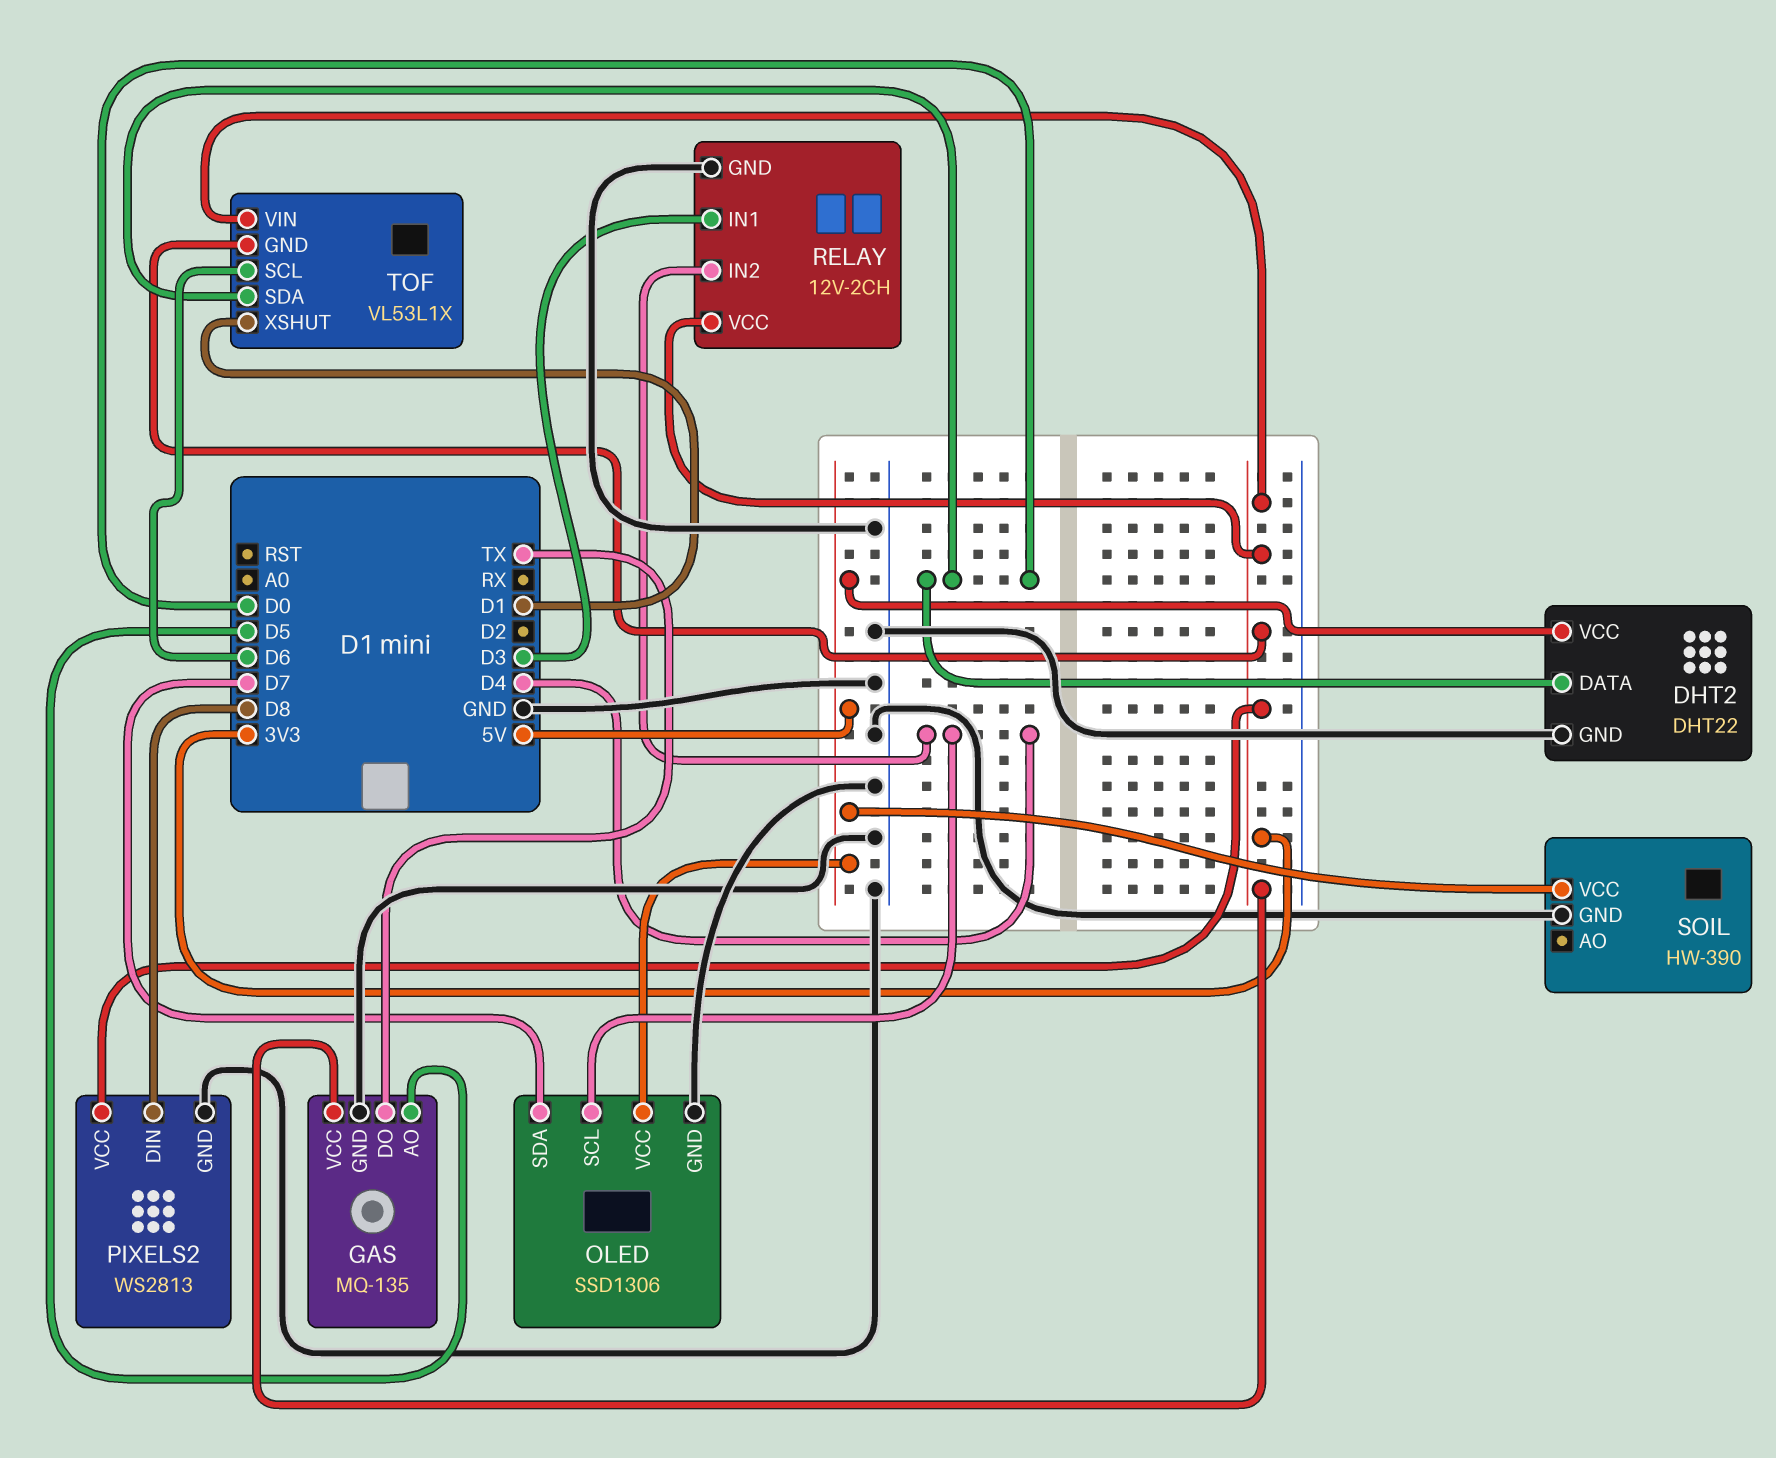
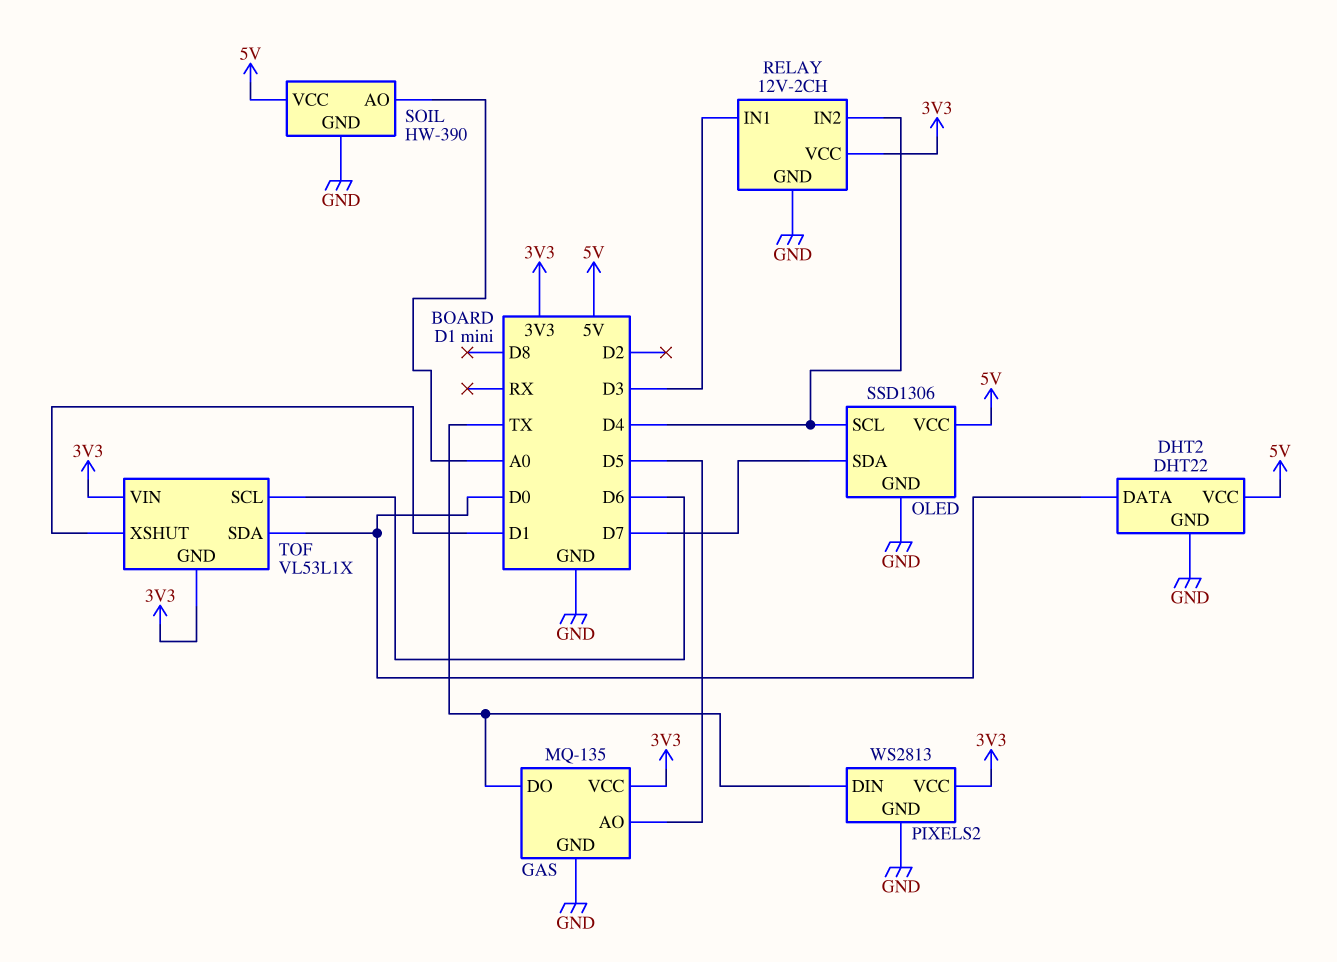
PIXELS2 pin DIN: D8 -> TX
SOIL pin AO: none -> A0

